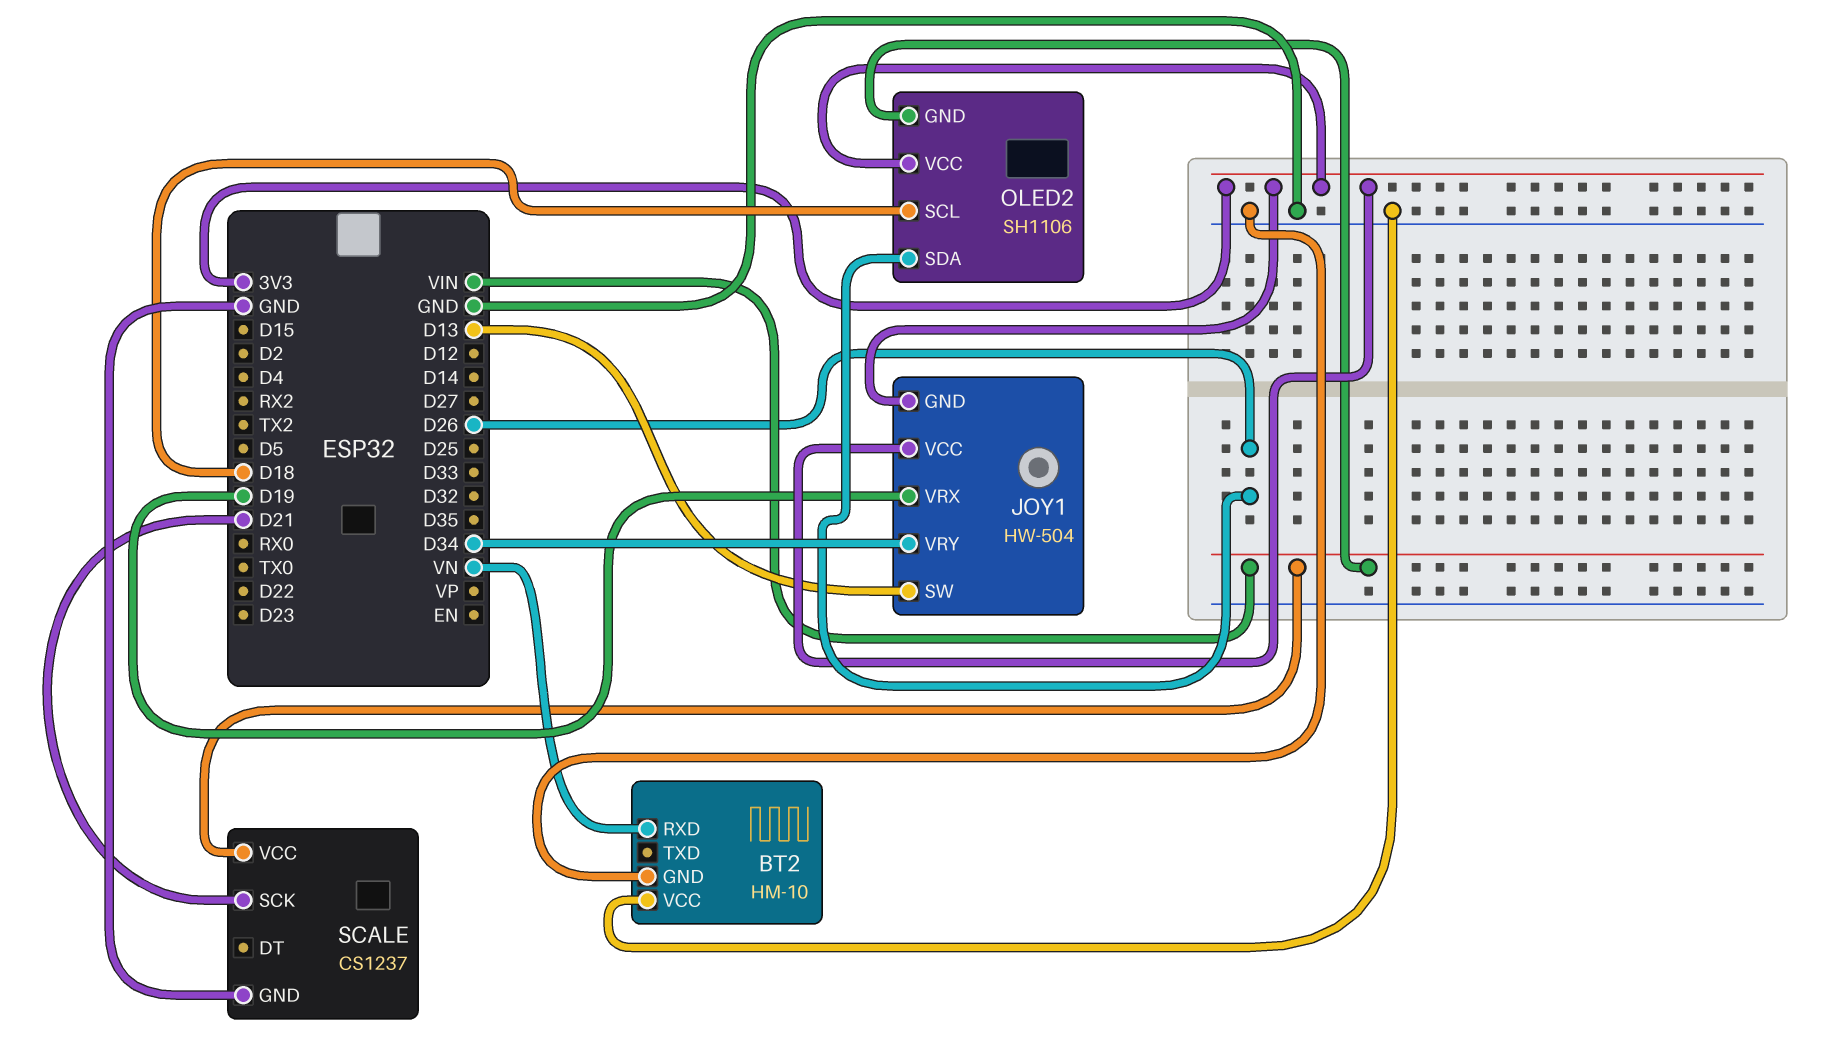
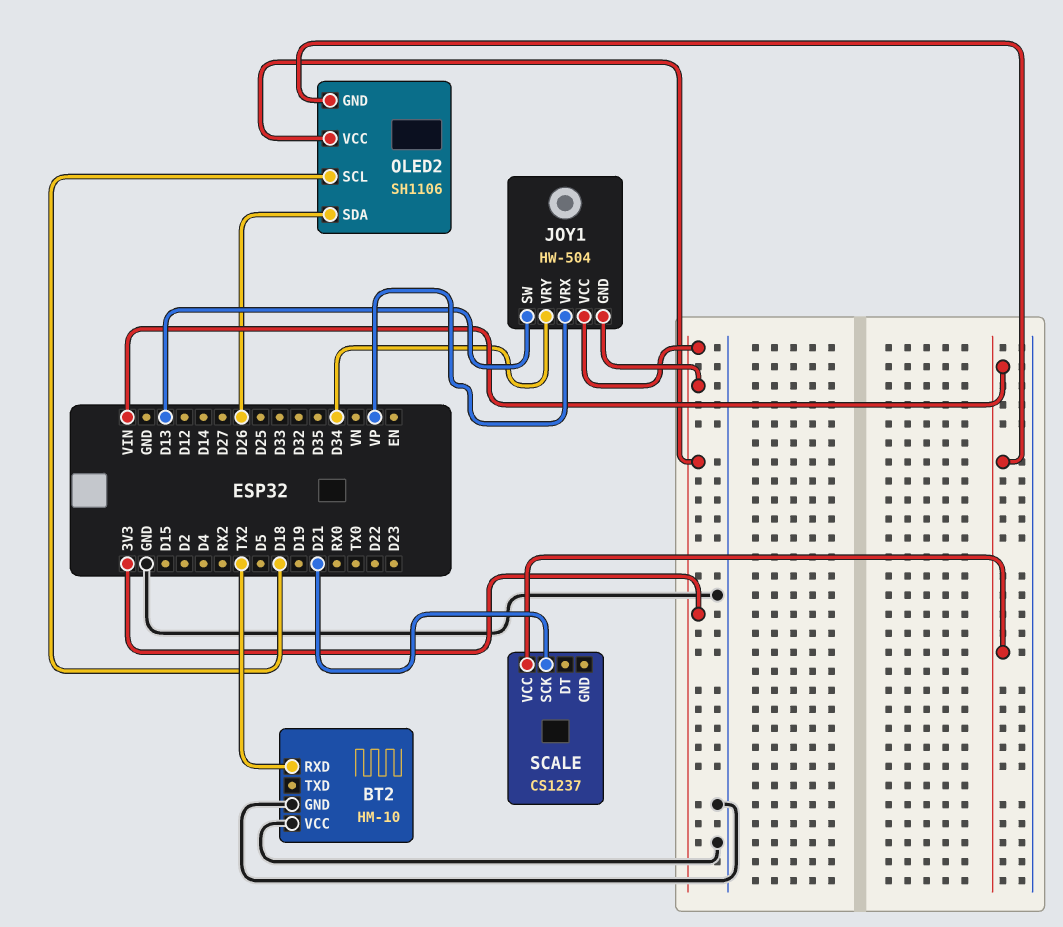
BT2 pin RXD: VN -> TX2
JOY1 pin VRX: D19 -> VP
SCALE pin GND: GND -> none

